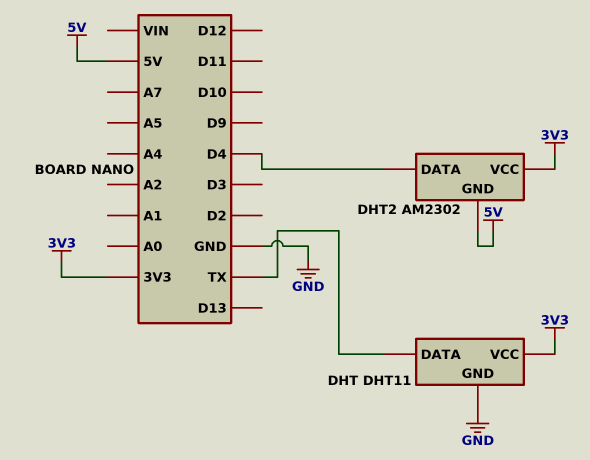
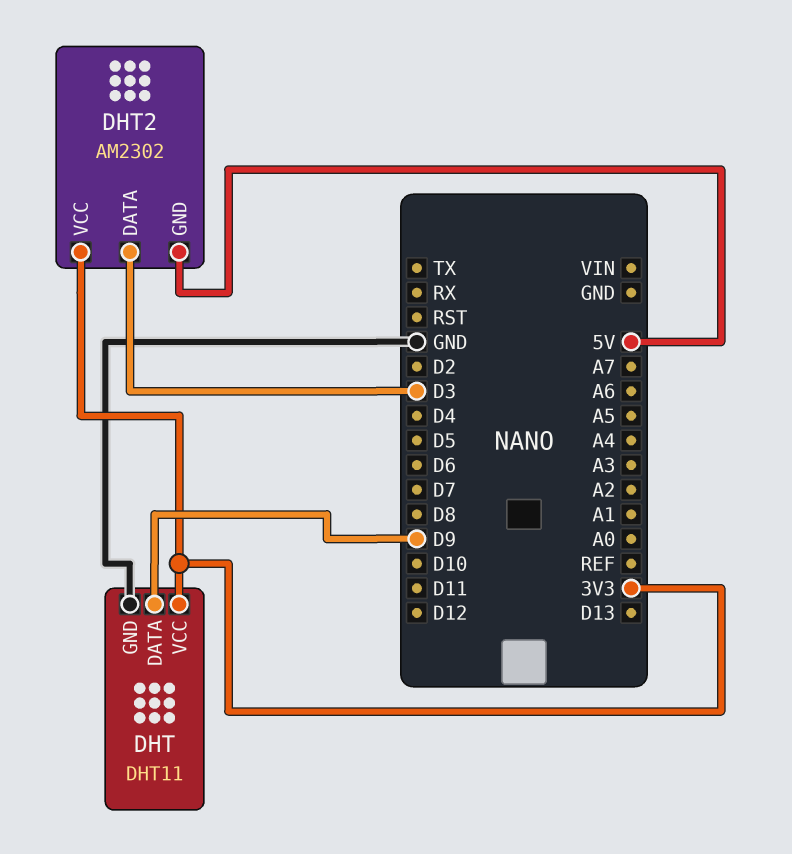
DHT pin DATA: TX -> D9
DHT2 pin DATA: D4 -> D3

